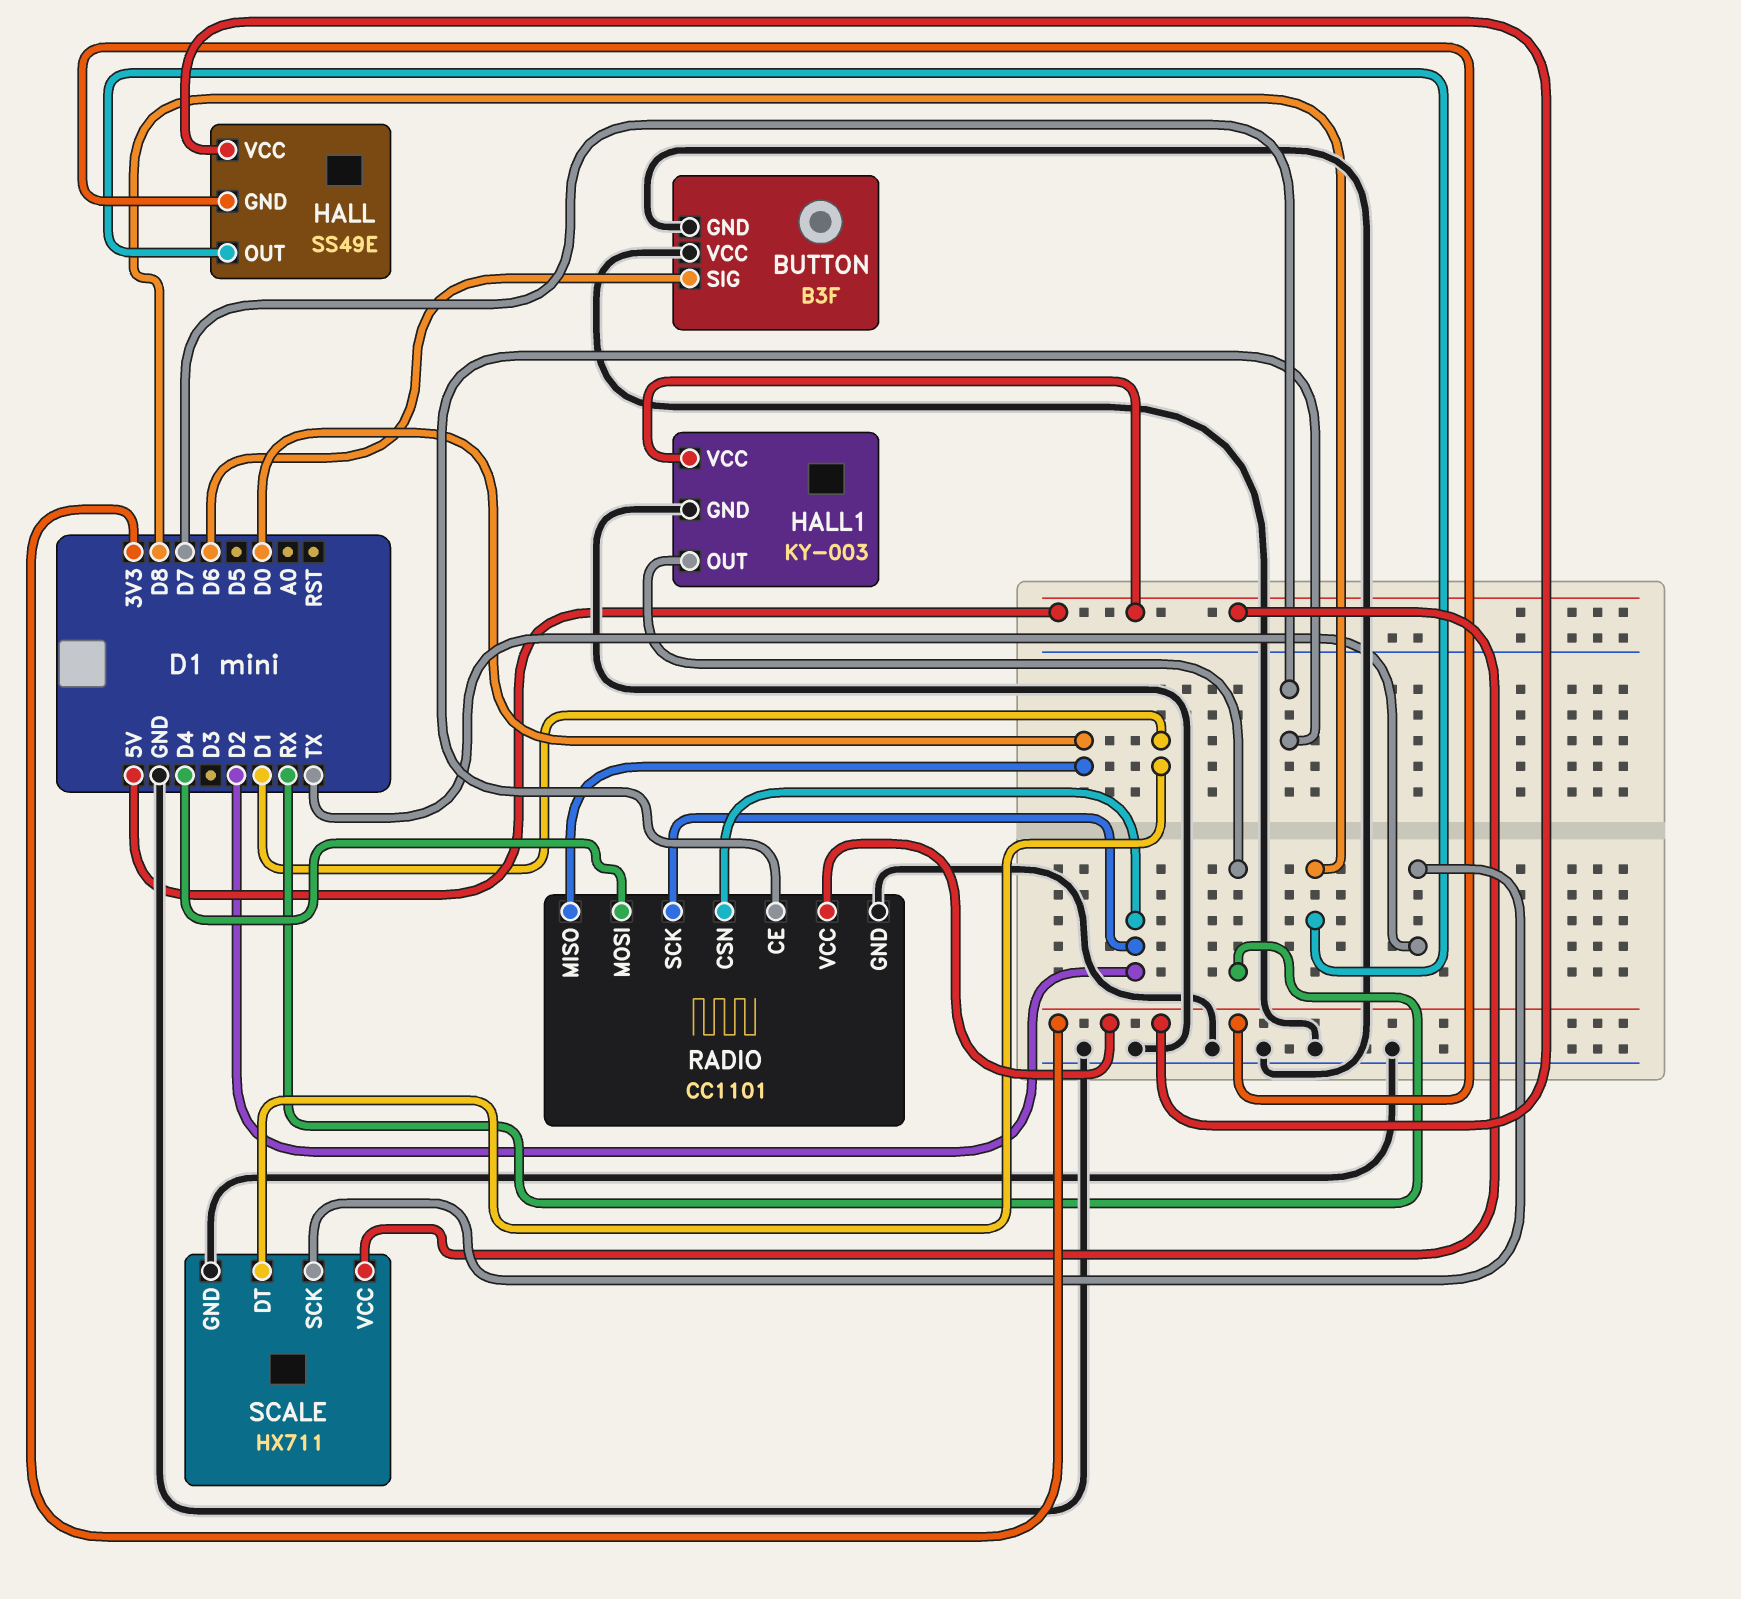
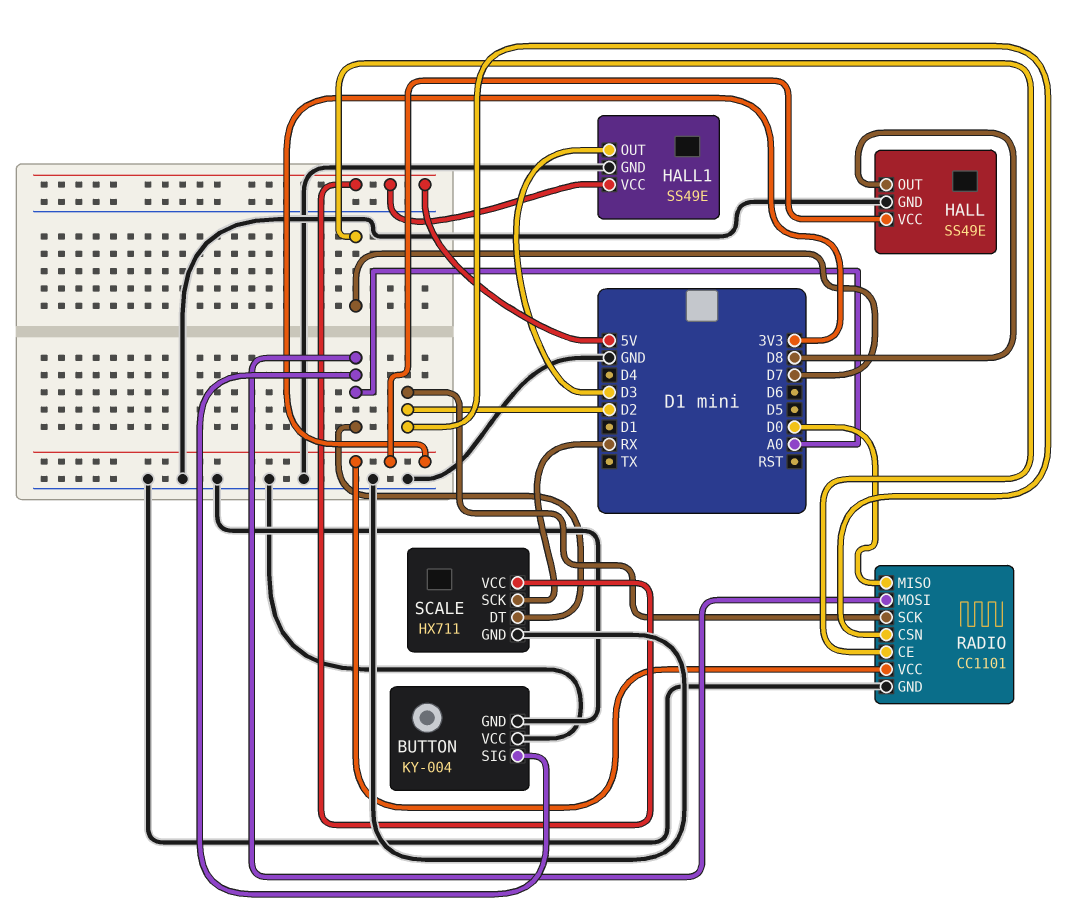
BUTTON: B3F -> KY-004
BUTTON pin SIG: D6 -> A0
HALL pin GND: 3V3 -> GND
HALL1: KY-003 -> SS49E
HALL1 pin OUT: RX -> D3
RADIO pin MOSI: D4 -> A0
SCALE pin DT: D1 -> A0
SCALE pin SCK: TX -> RX

